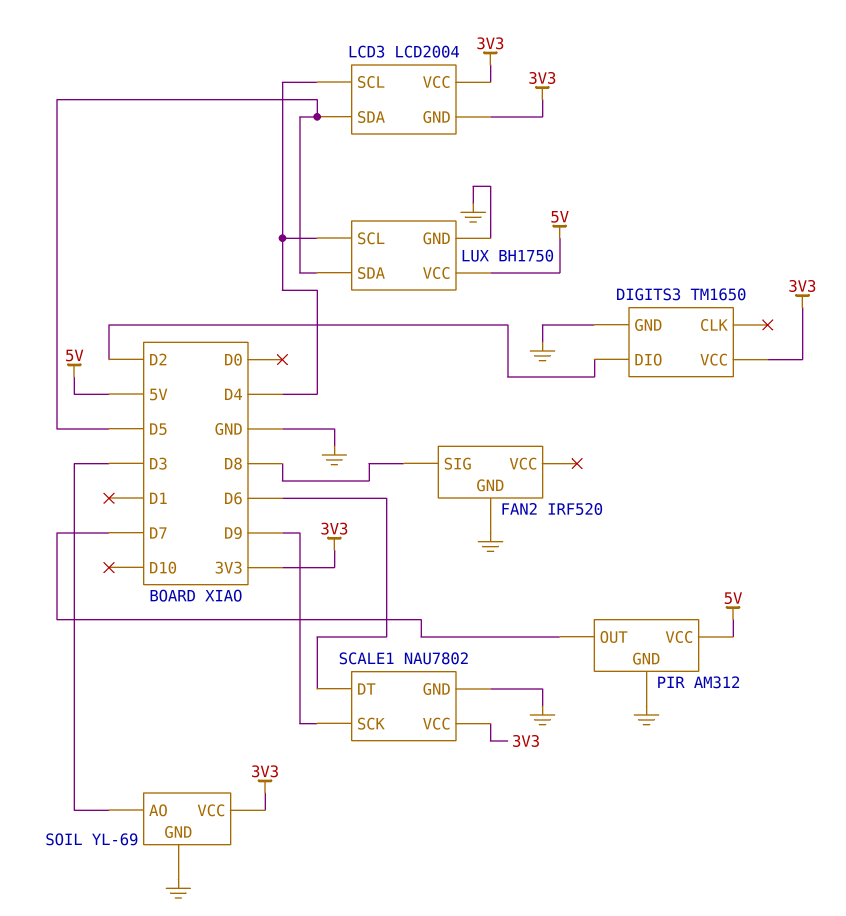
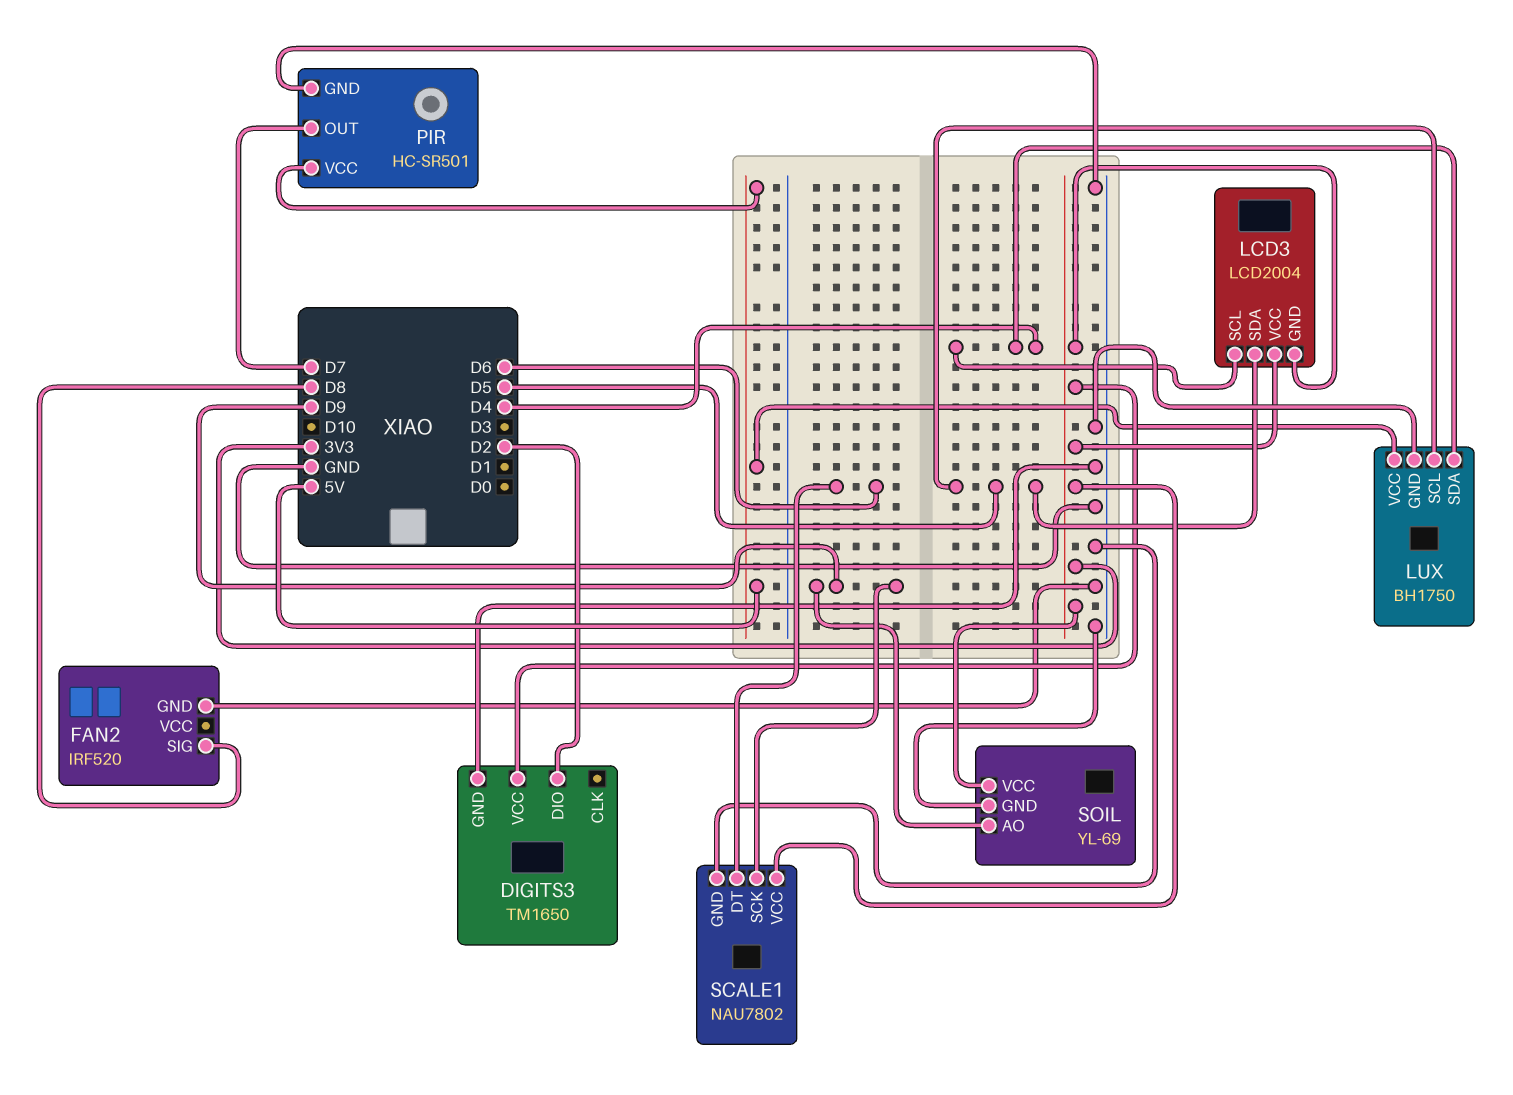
LUX pin SCL: D4 -> D5
LUX pin SDA: D5 -> D4
PIR: AM312 -> HC-SR501
SOIL pin AO: D3 -> D9

